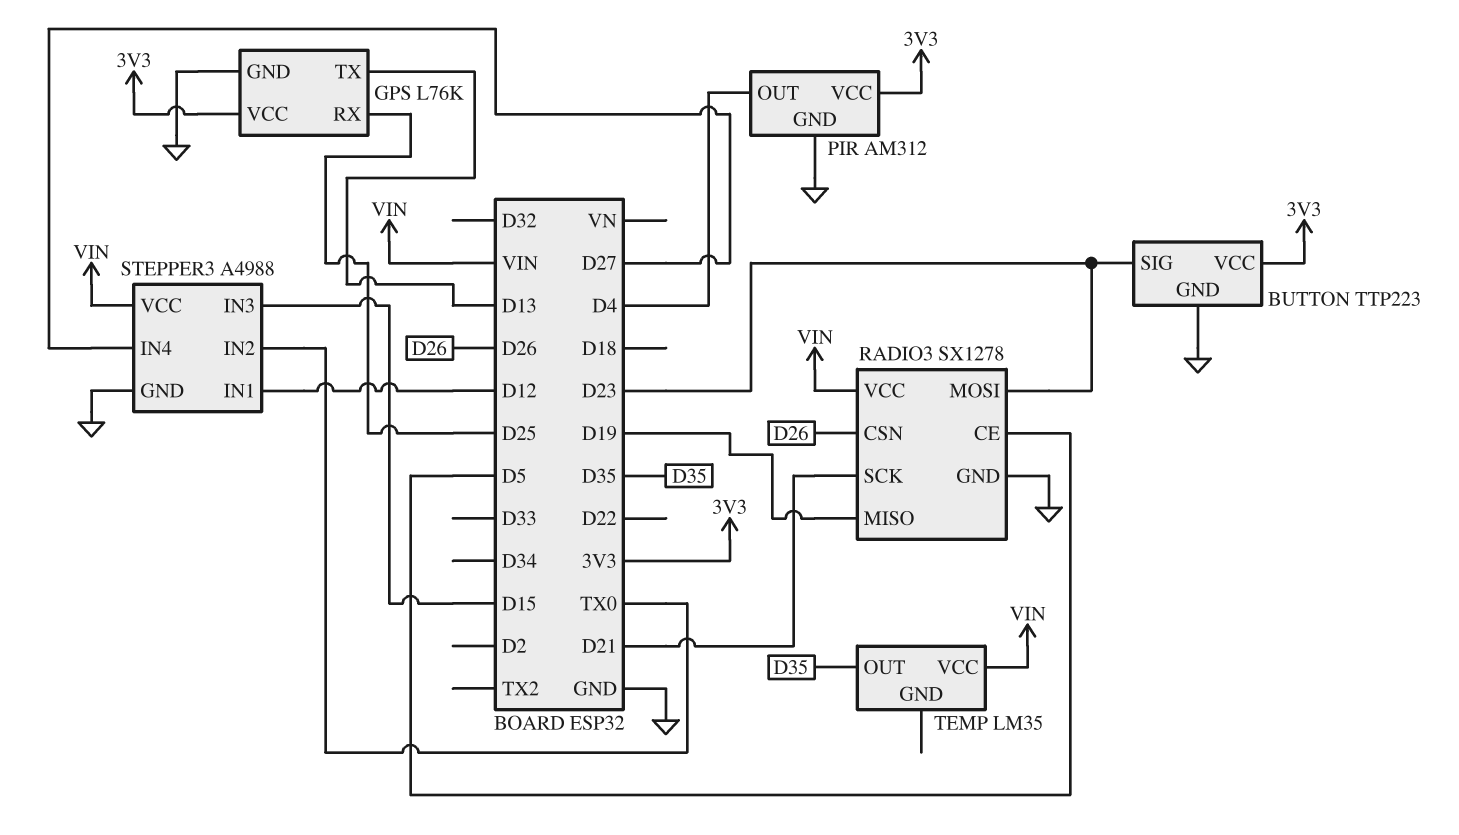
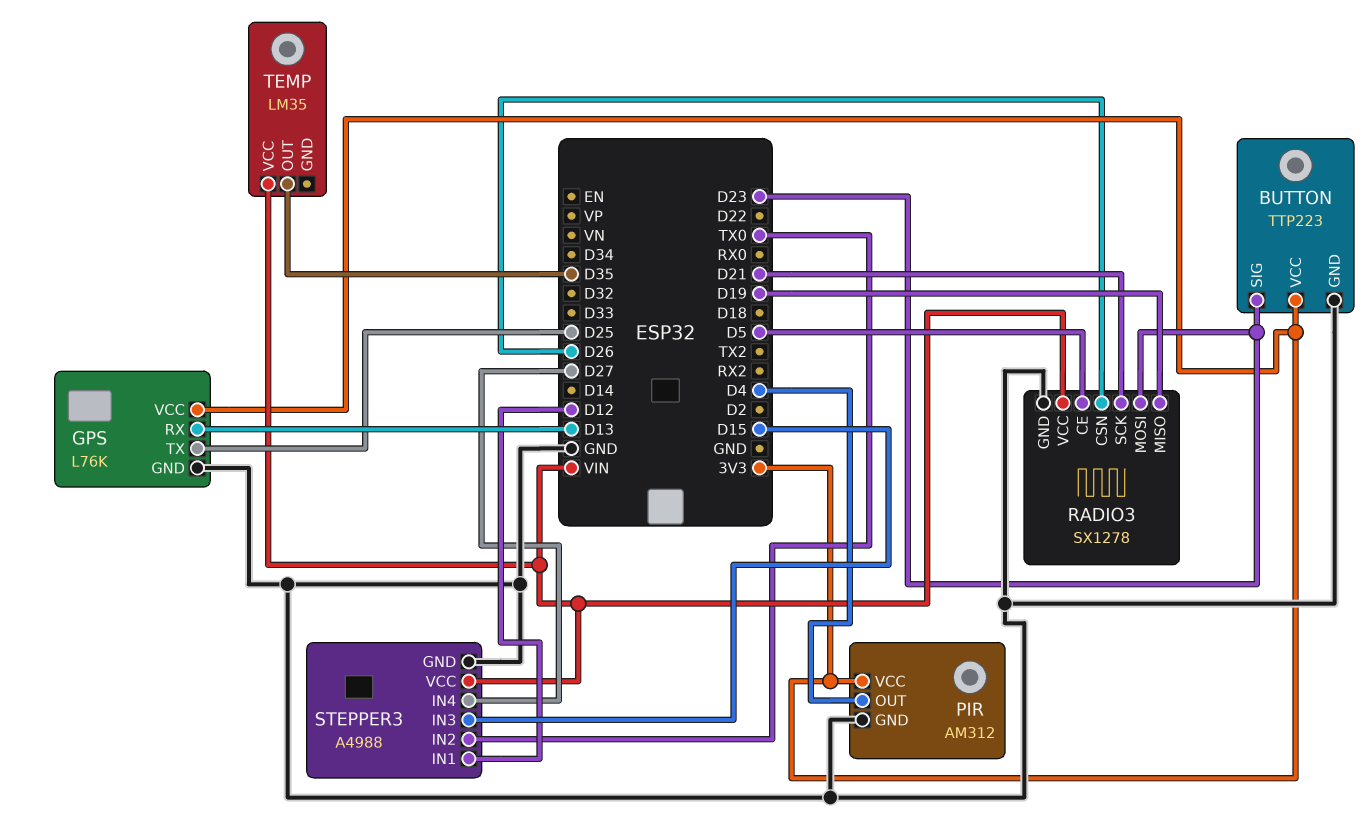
GPS pin RX: D25 -> D13
GPS pin TX: D13 -> D25

